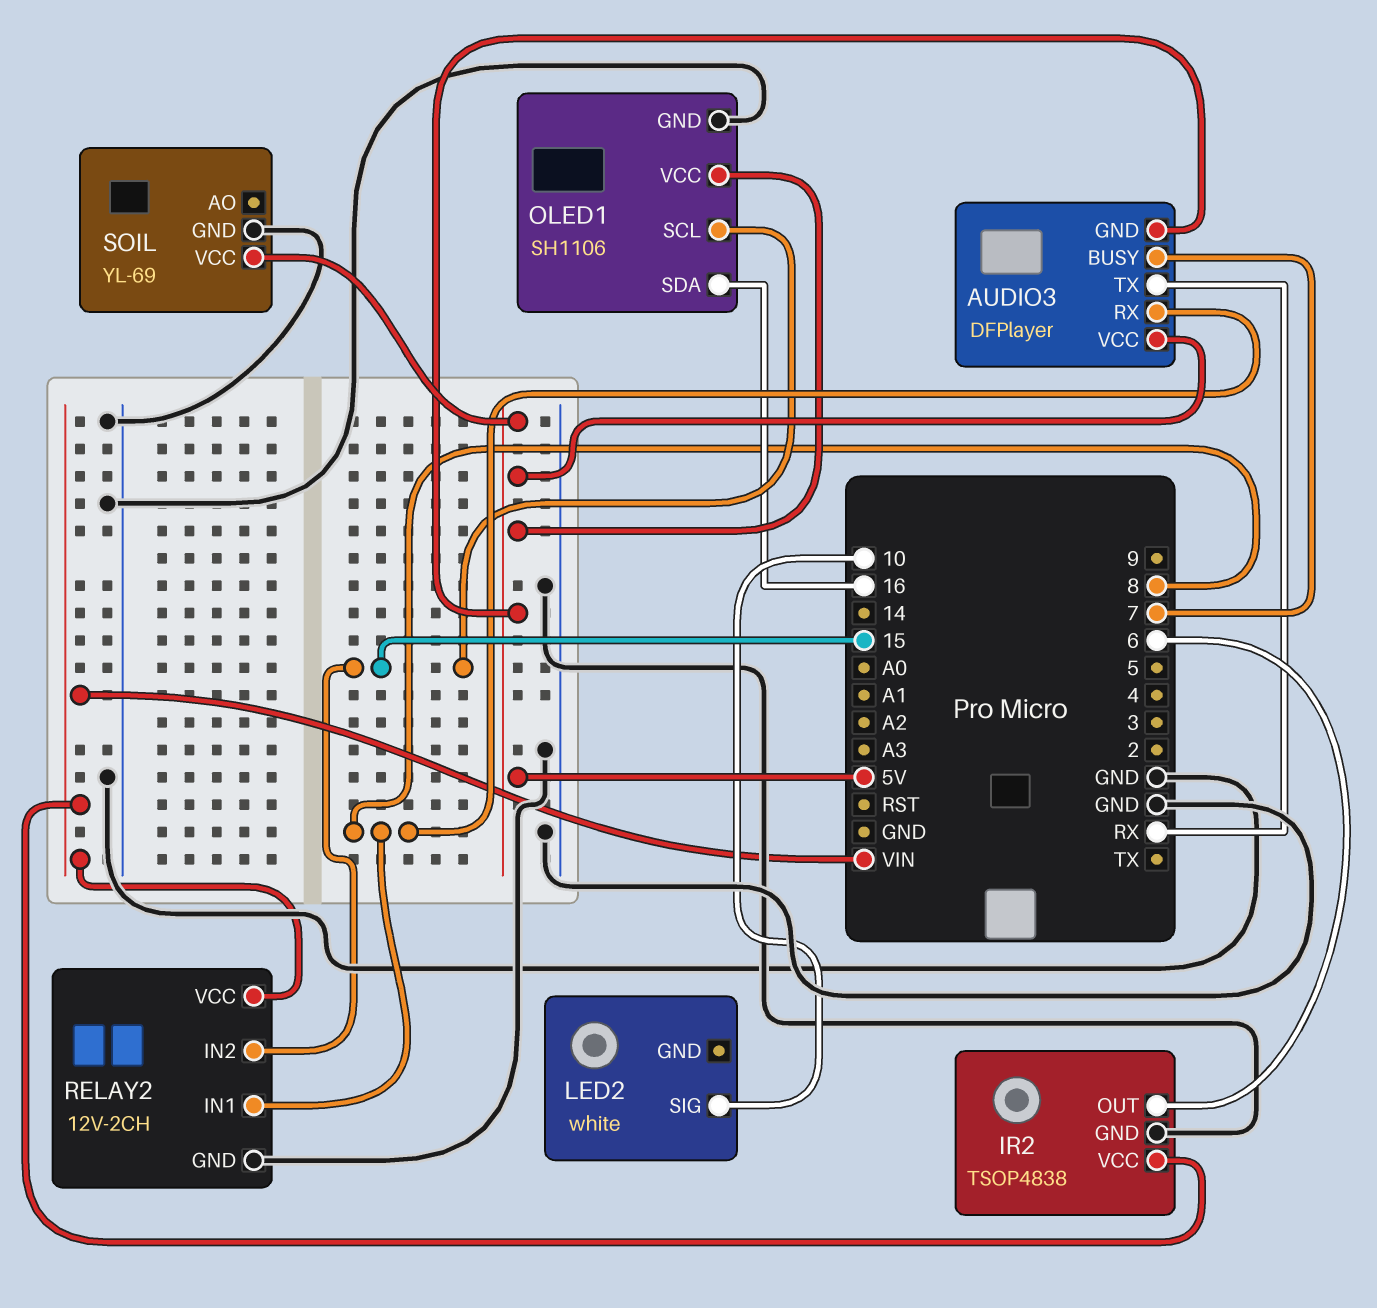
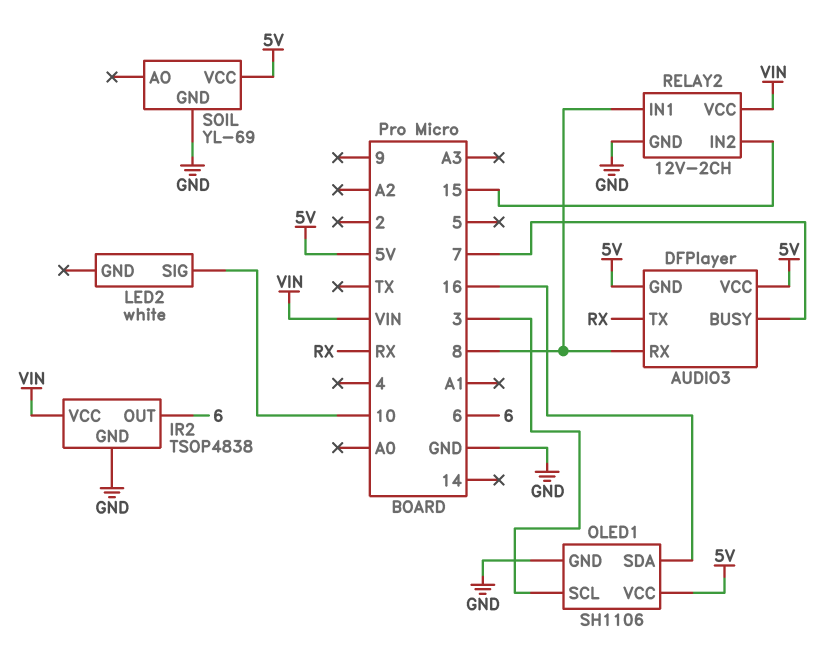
OLED1 pin SCL: 15 -> 3

